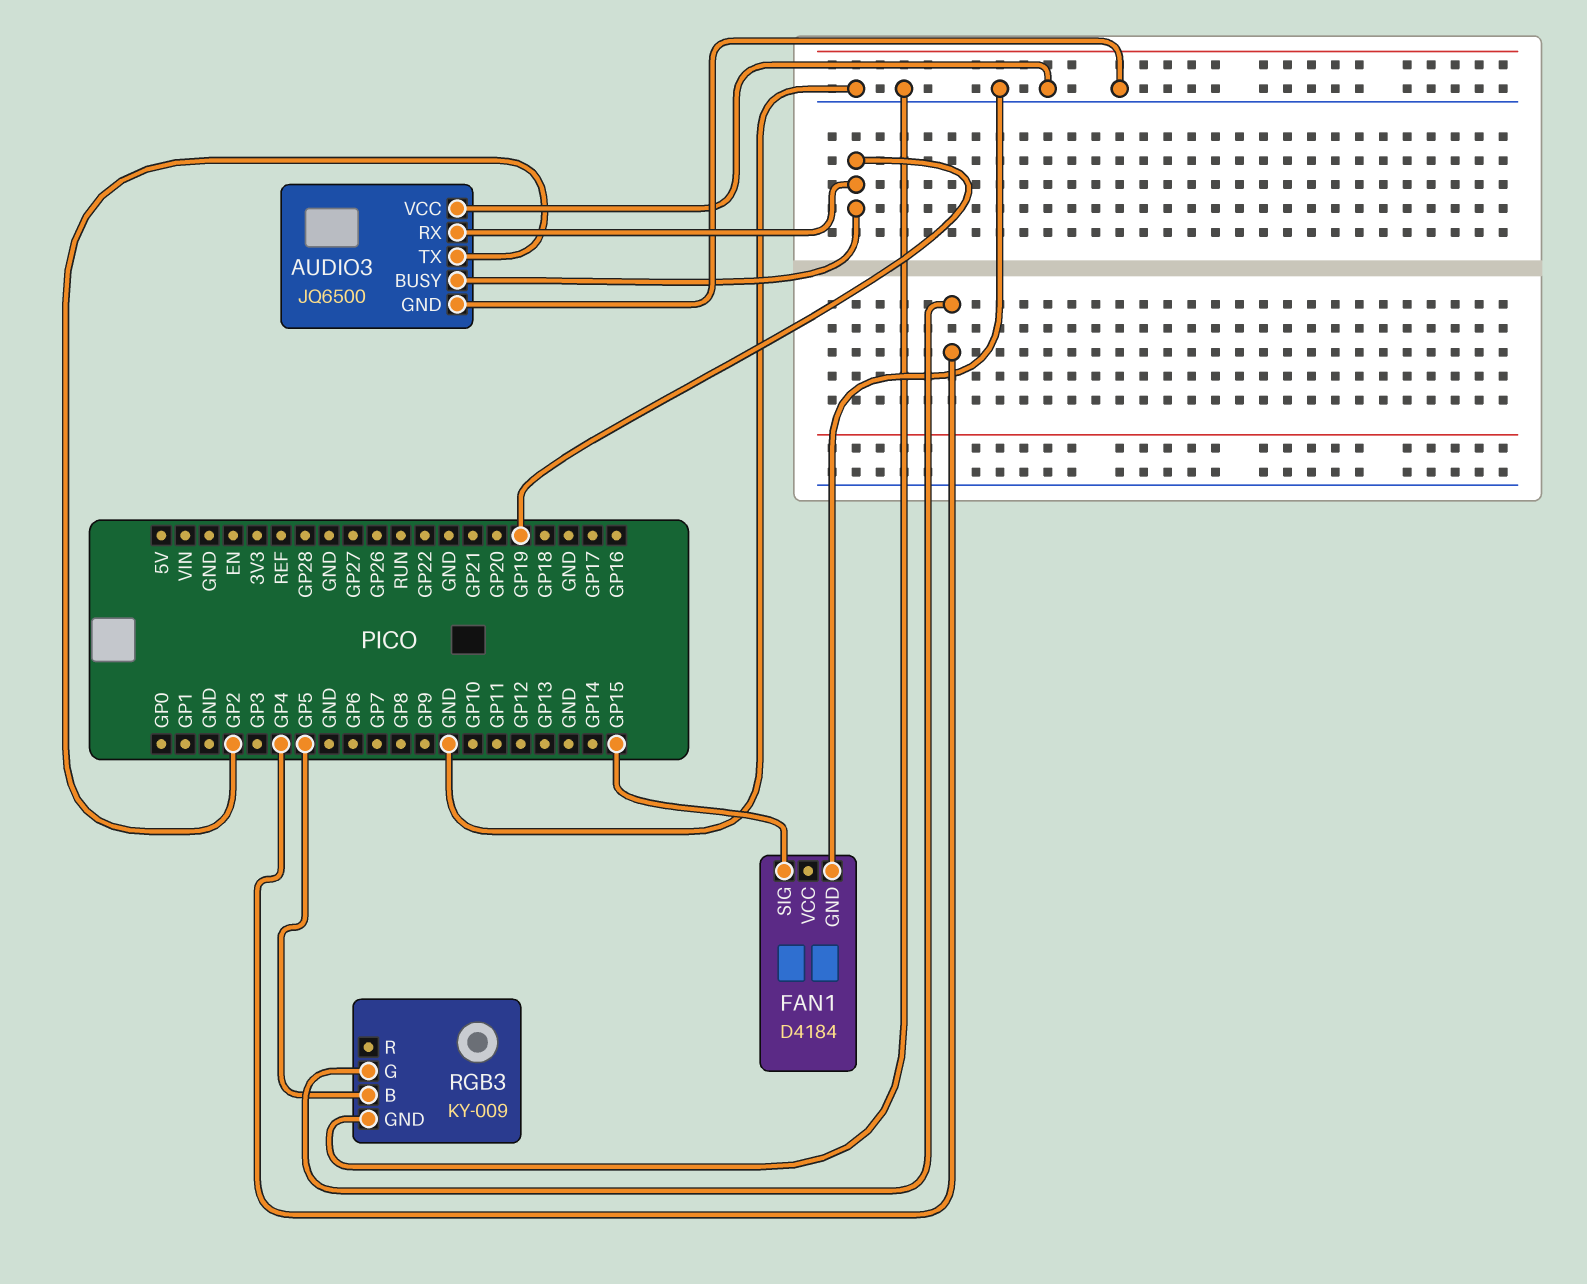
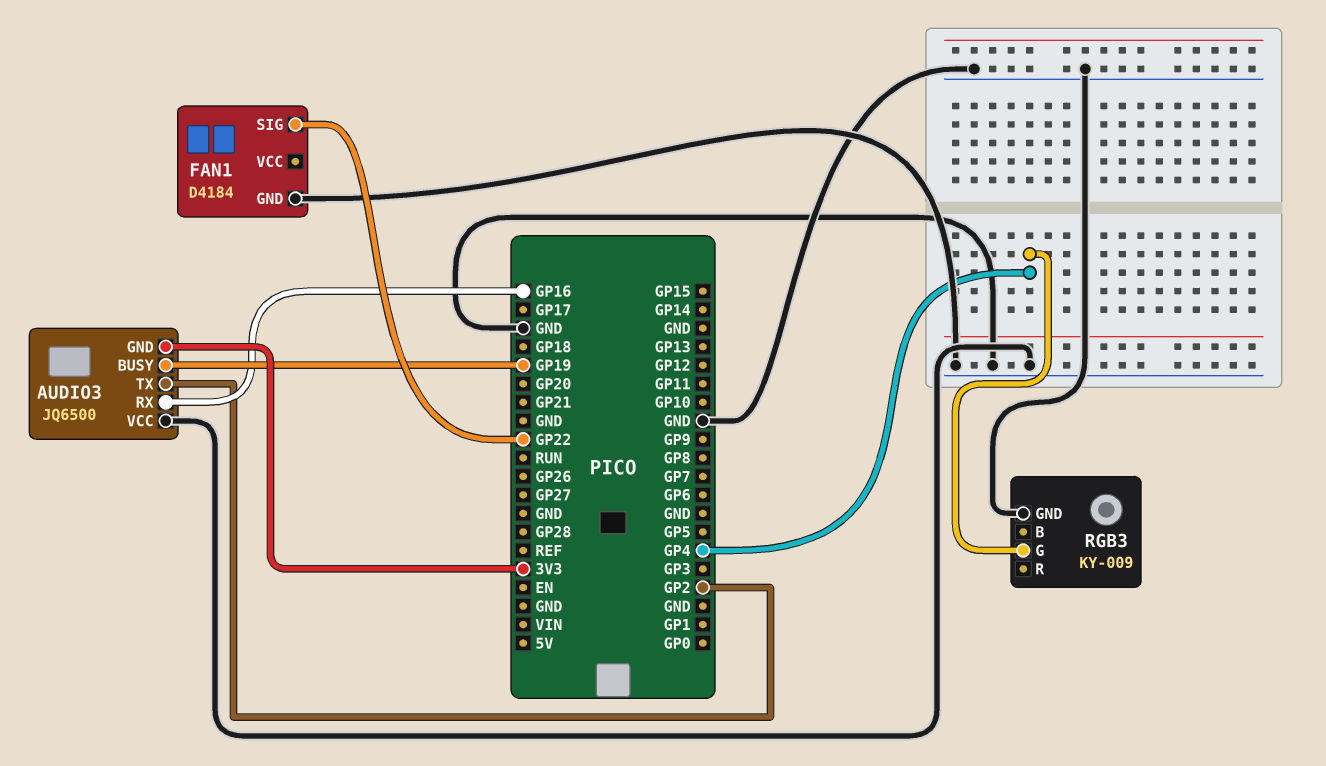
AUDIO3 pin GND: GND -> 3V3
AUDIO3 pin RX: GP19 -> GP16
FAN1 pin SIG: GP15 -> GP22
RGB3 pin B: GP5 -> none

